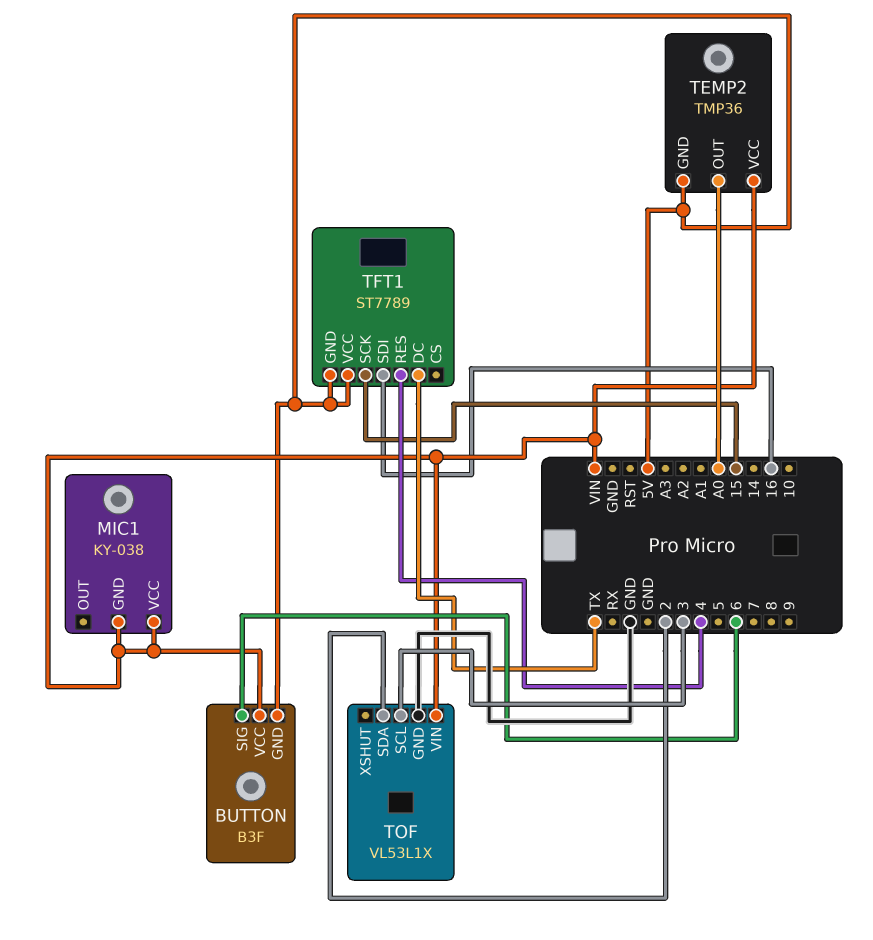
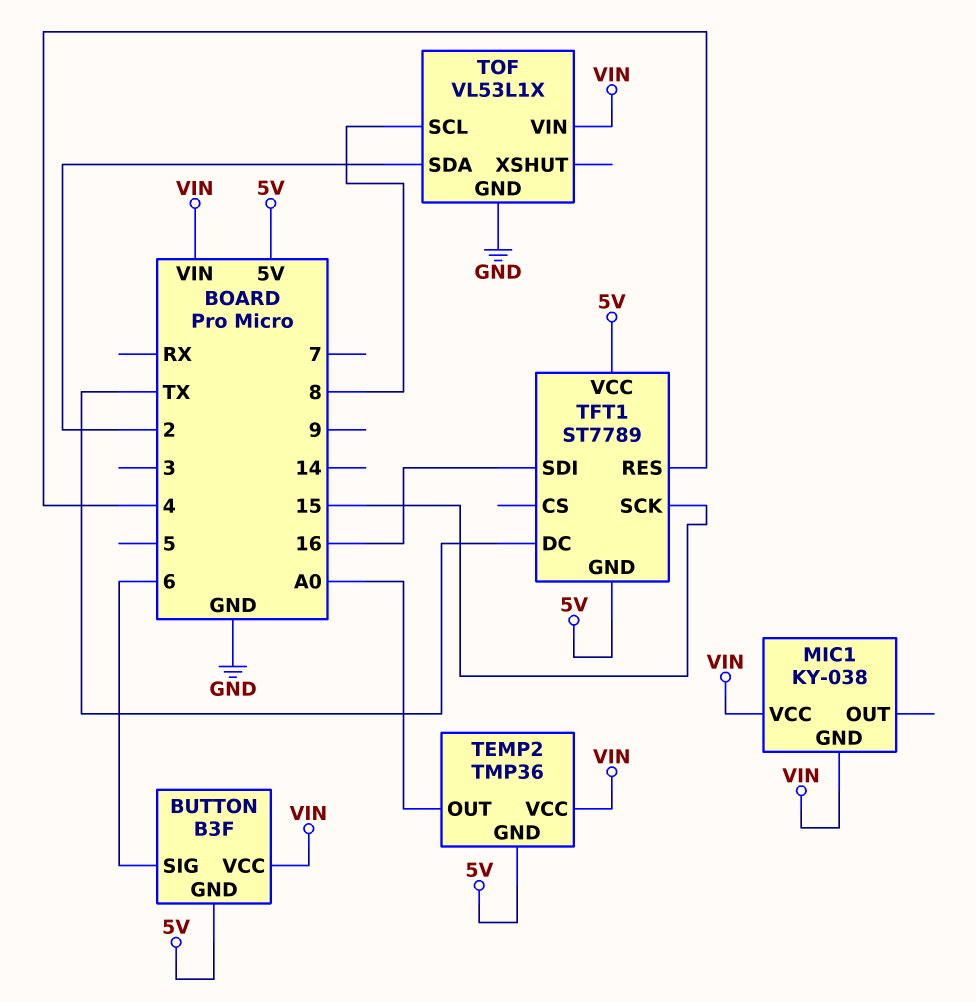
TOF pin SCL: 3 -> 8

